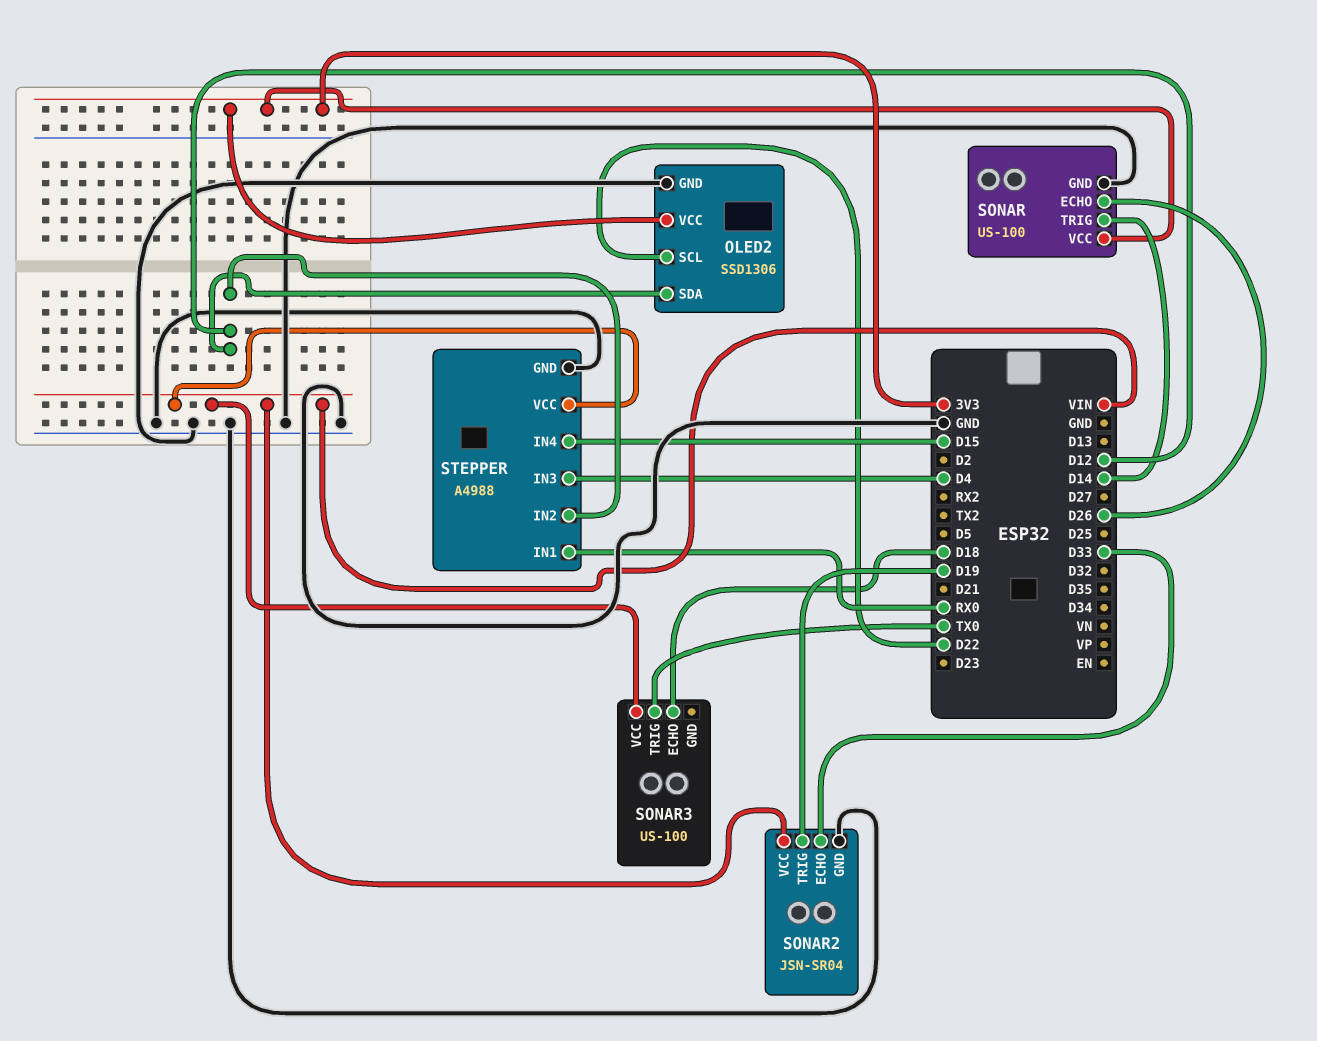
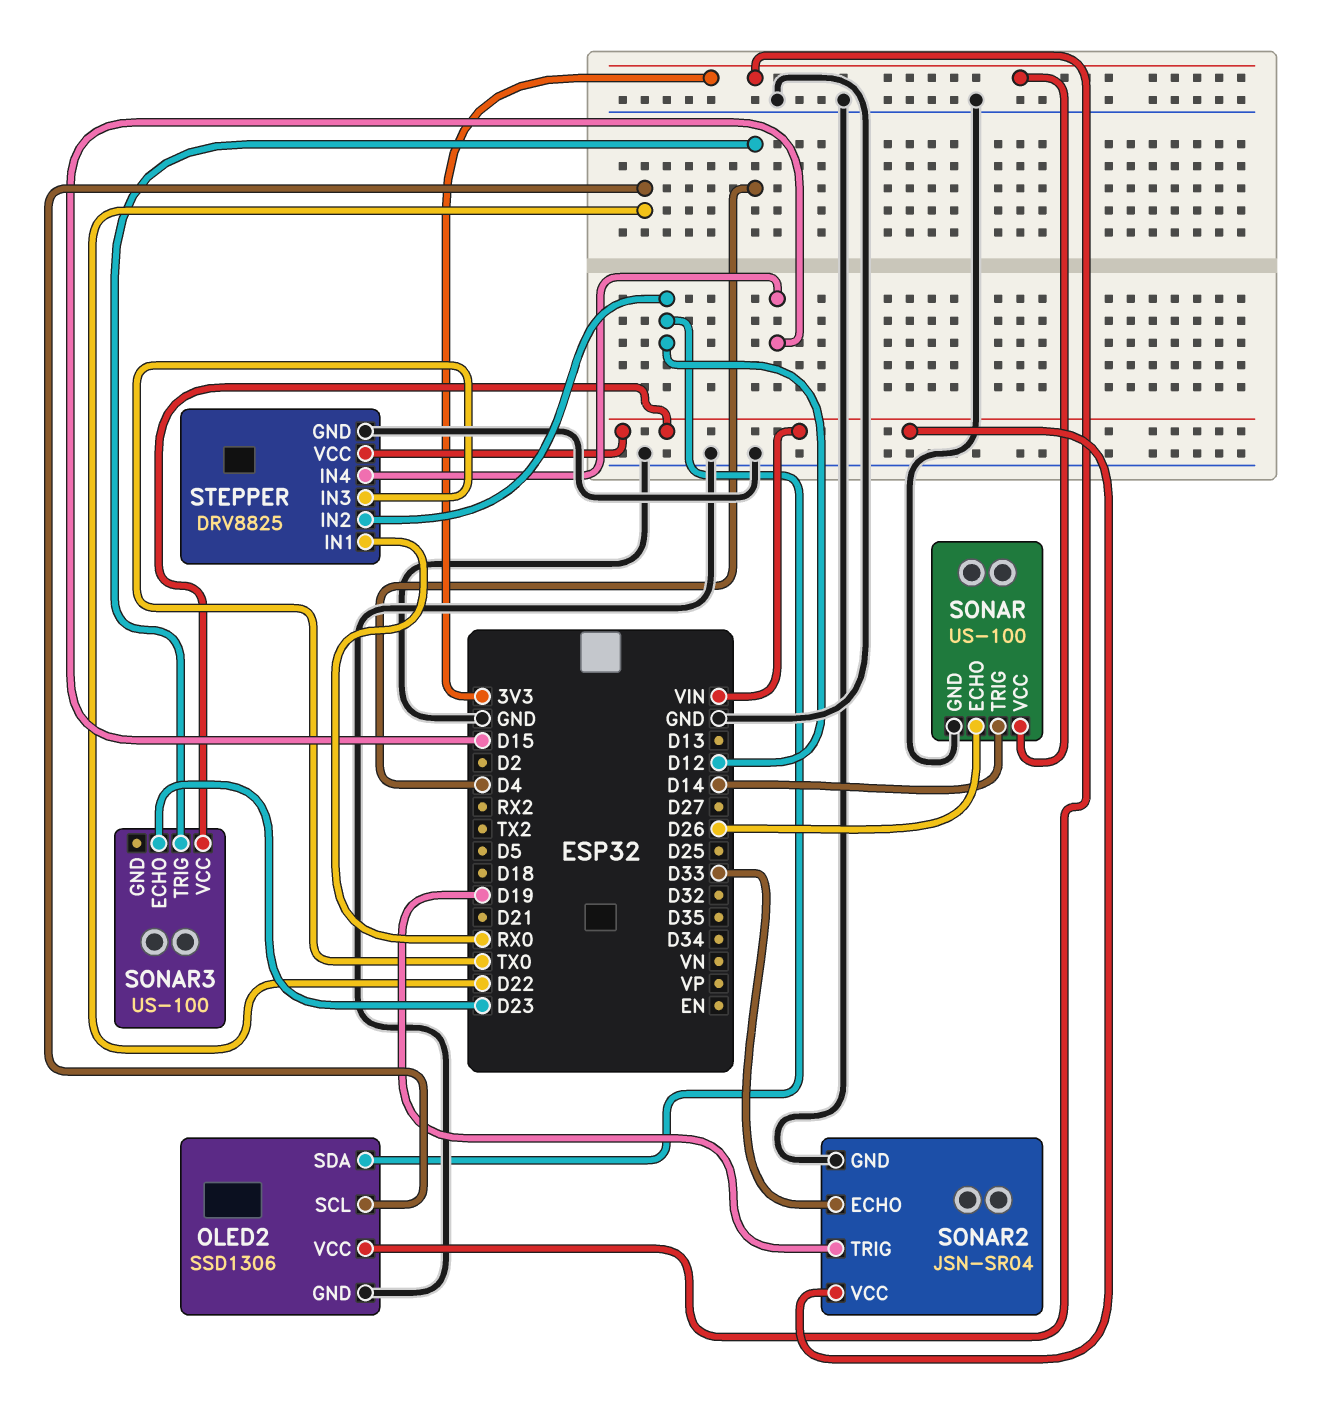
SONAR3 pin ECHO: D18 -> D23
SONAR3 pin TRIG: TX0 -> D4
STEPPER: A4988 -> DRV8825
STEPPER pin IN3: D4 -> TX0

